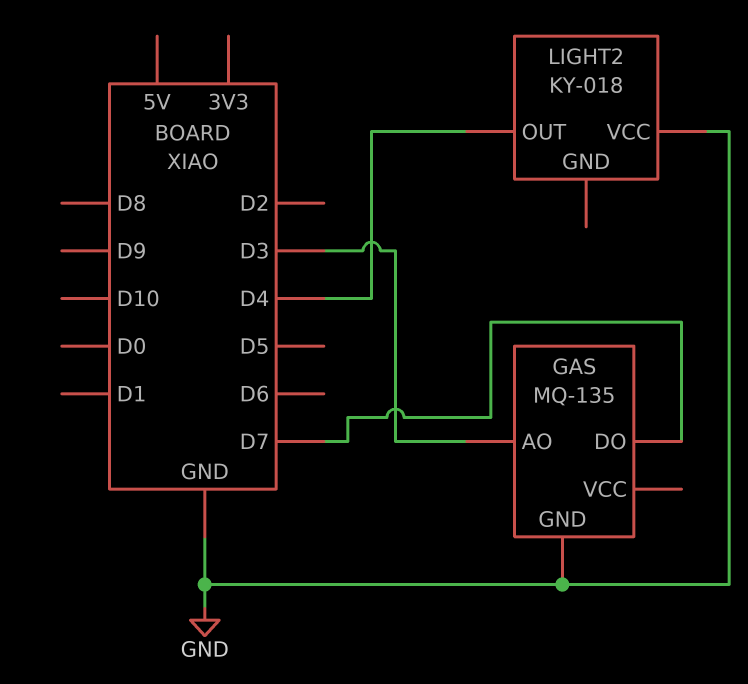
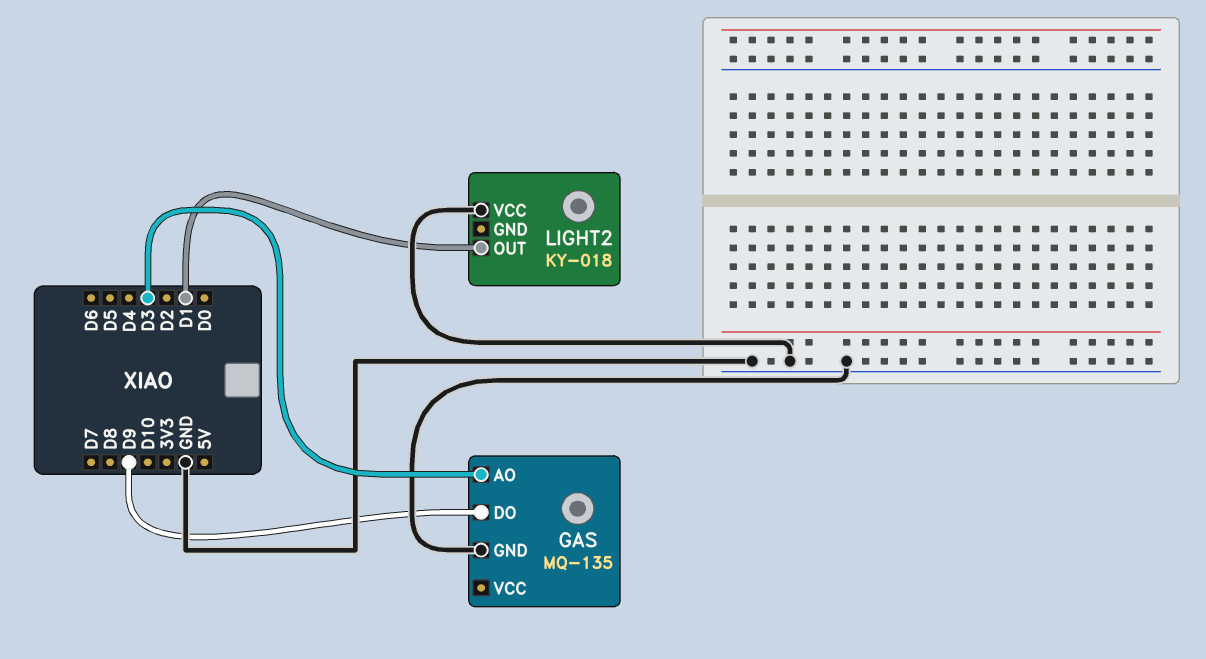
GAS pin DO: D7 -> D9
LIGHT2 pin OUT: D4 -> D1

